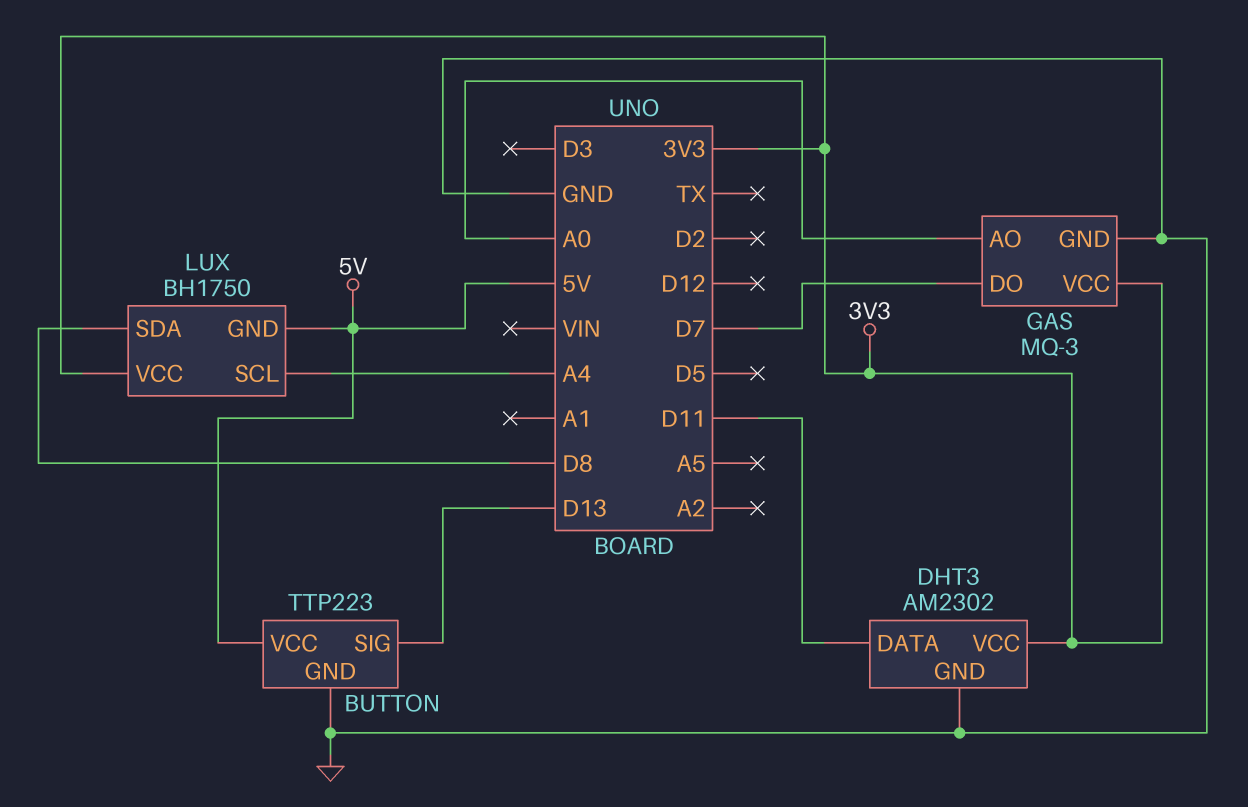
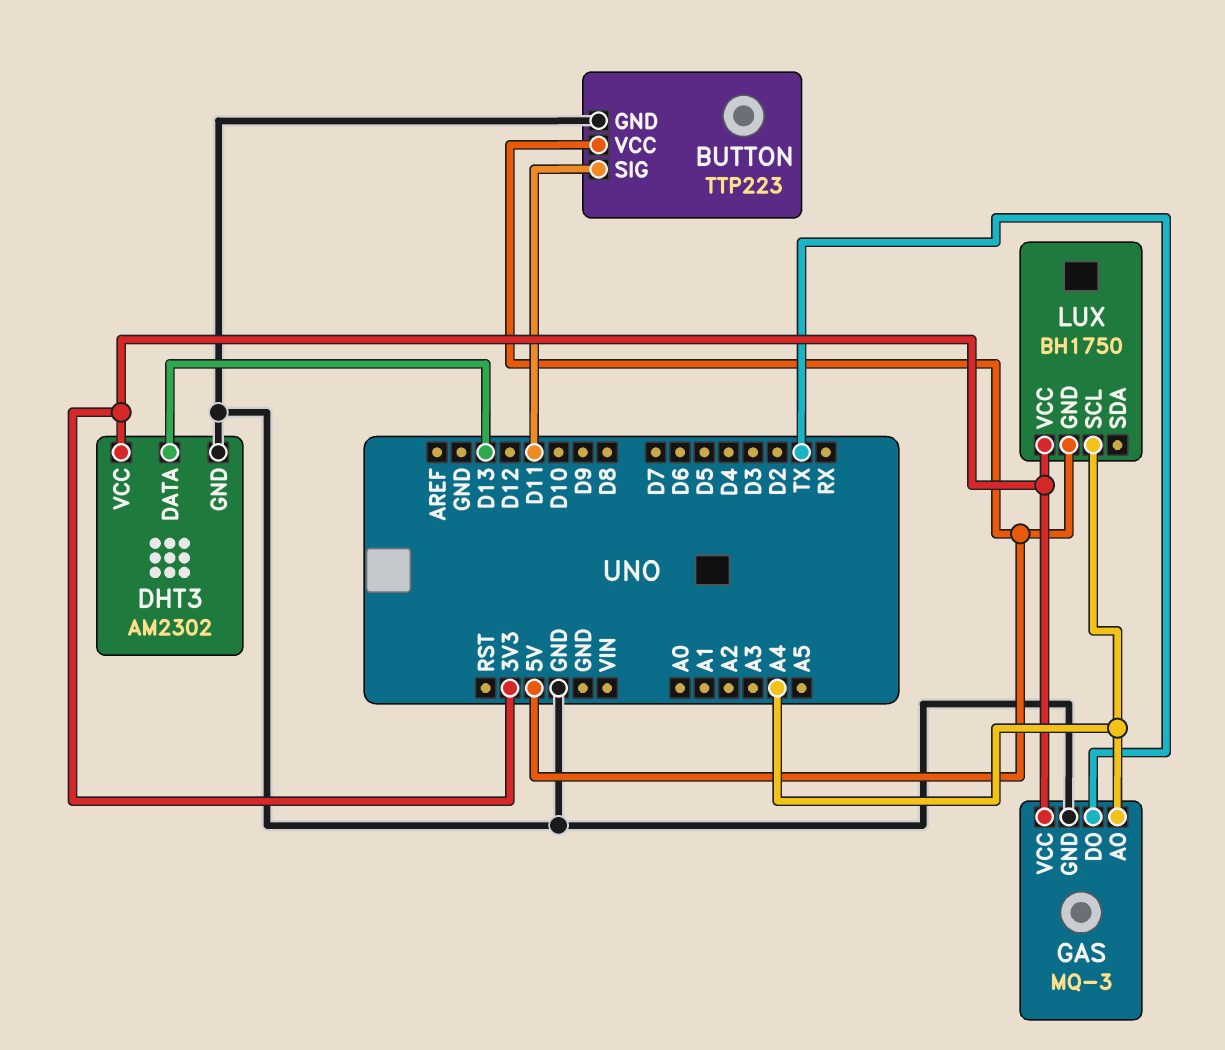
BUTTON pin SIG: D13 -> D11
DHT3 pin DATA: D11 -> D13
GAS pin AO: A0 -> A4
GAS pin DO: D7 -> TX
LUX pin SDA: D8 -> none

